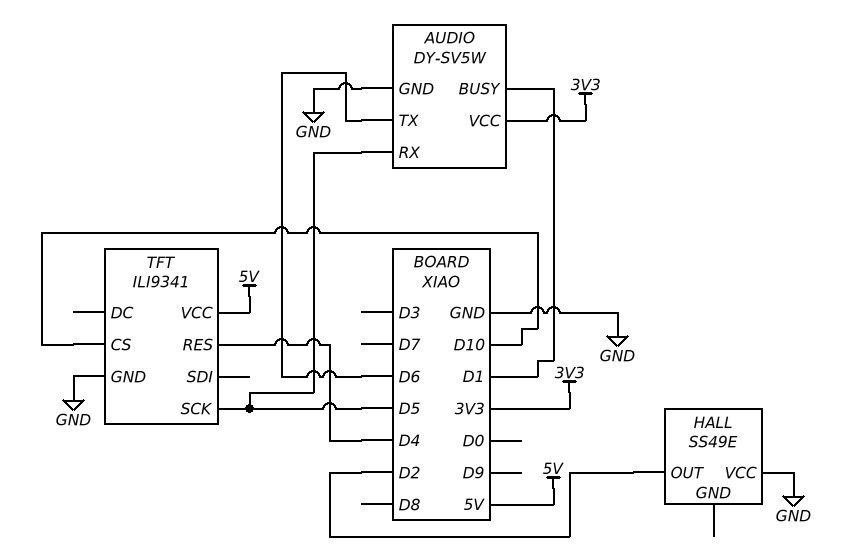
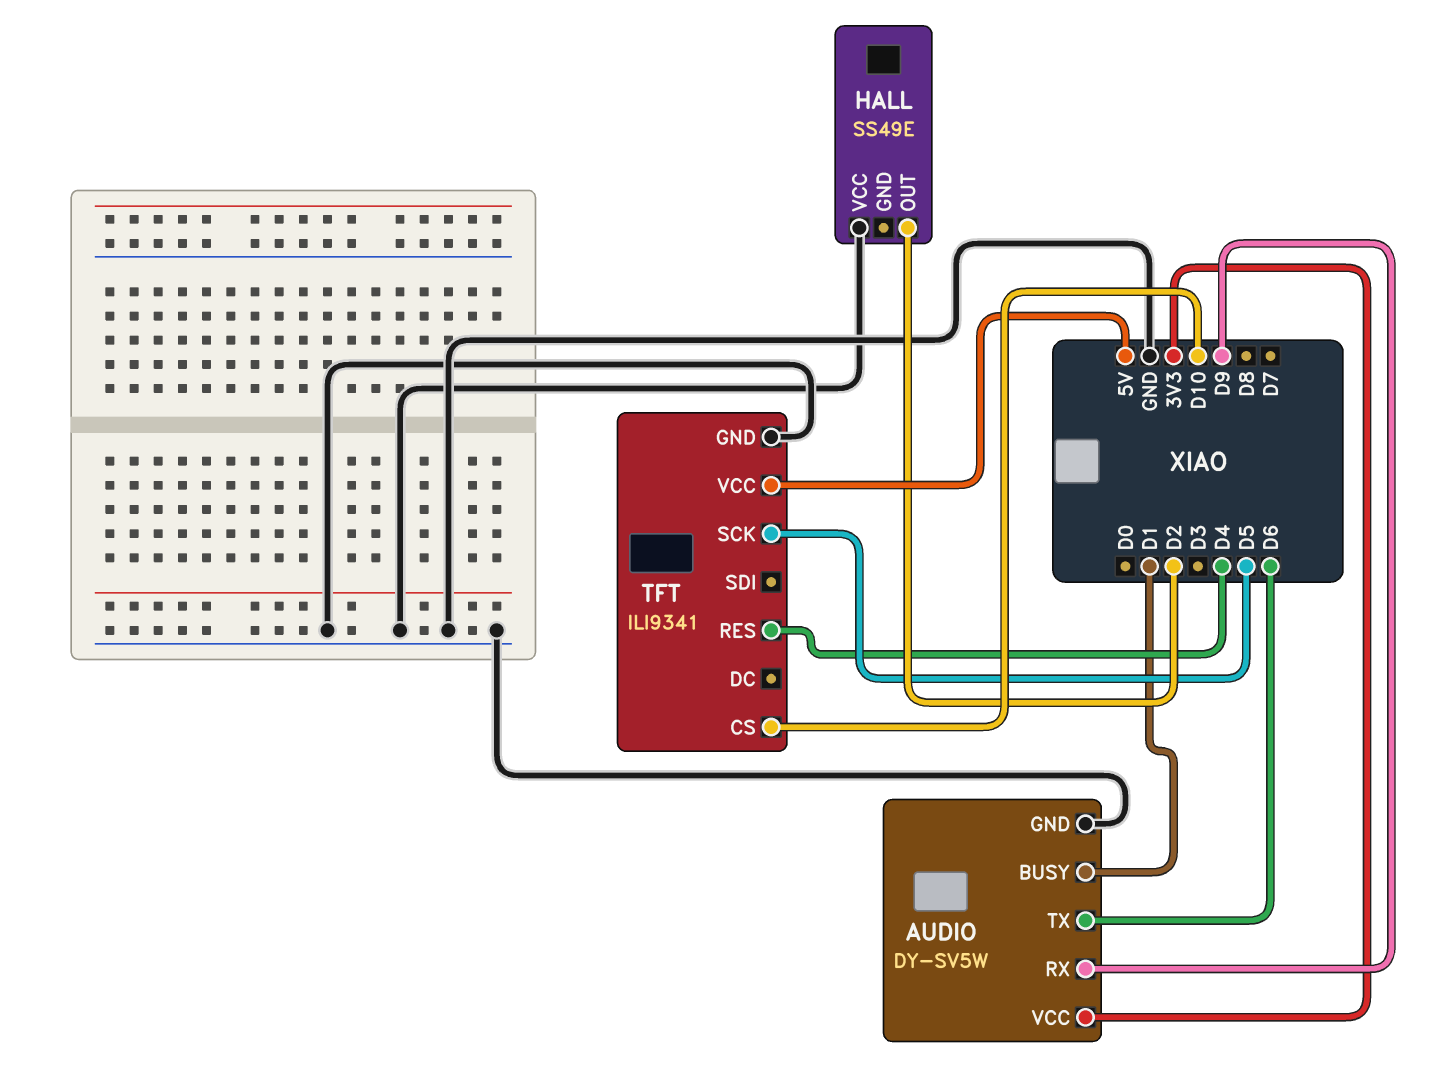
AUDIO pin RX: D5 -> D9

